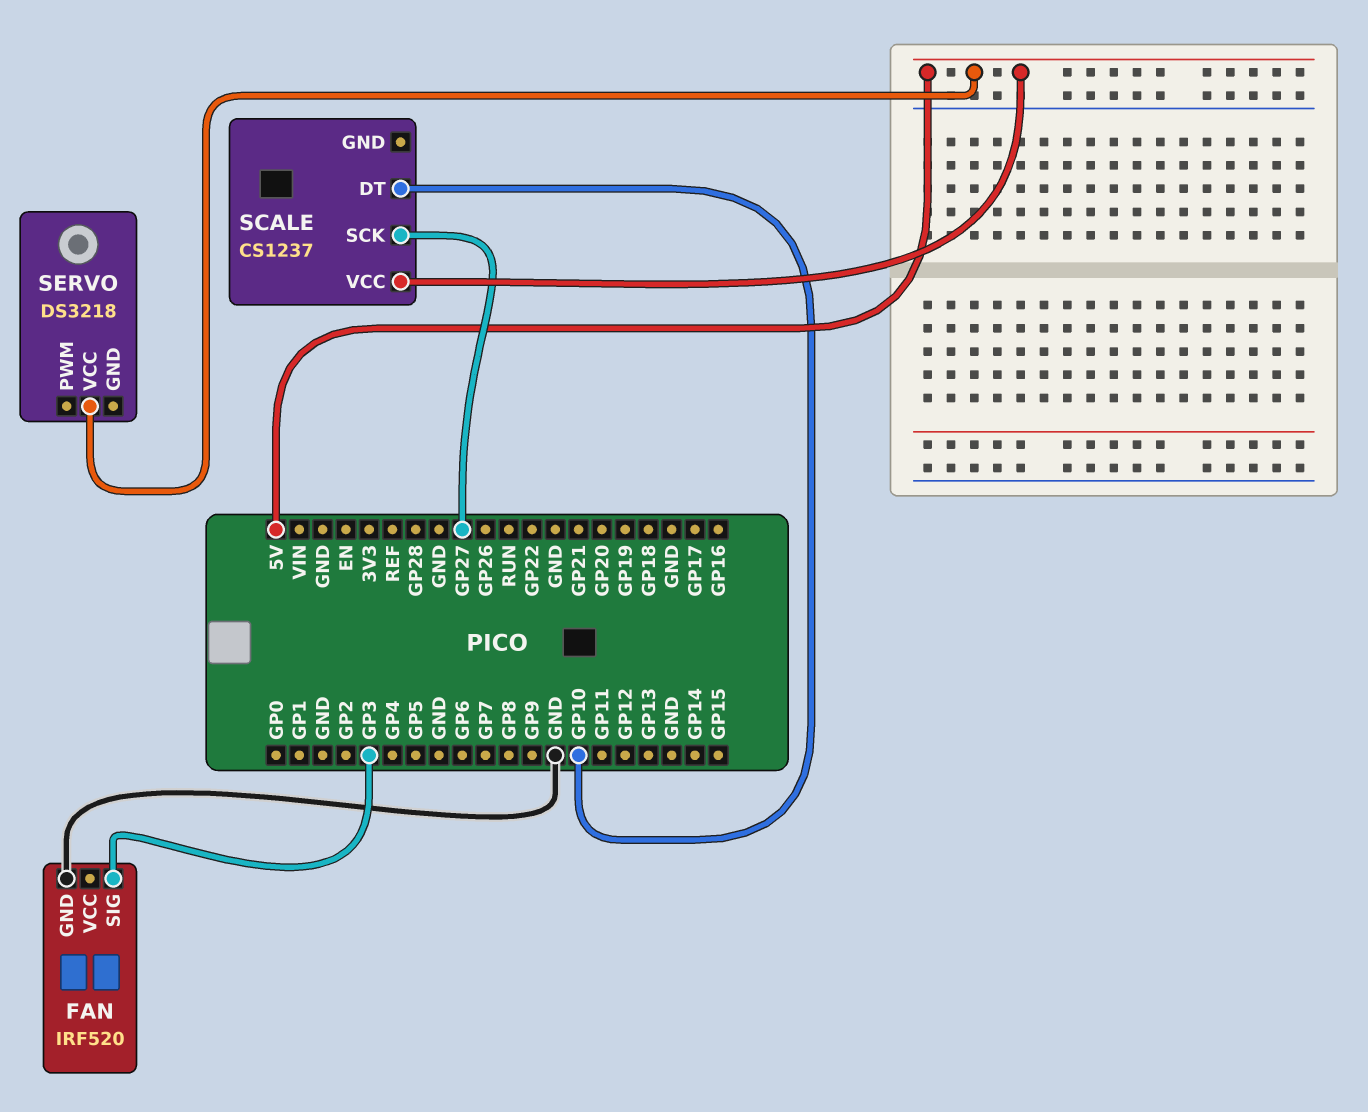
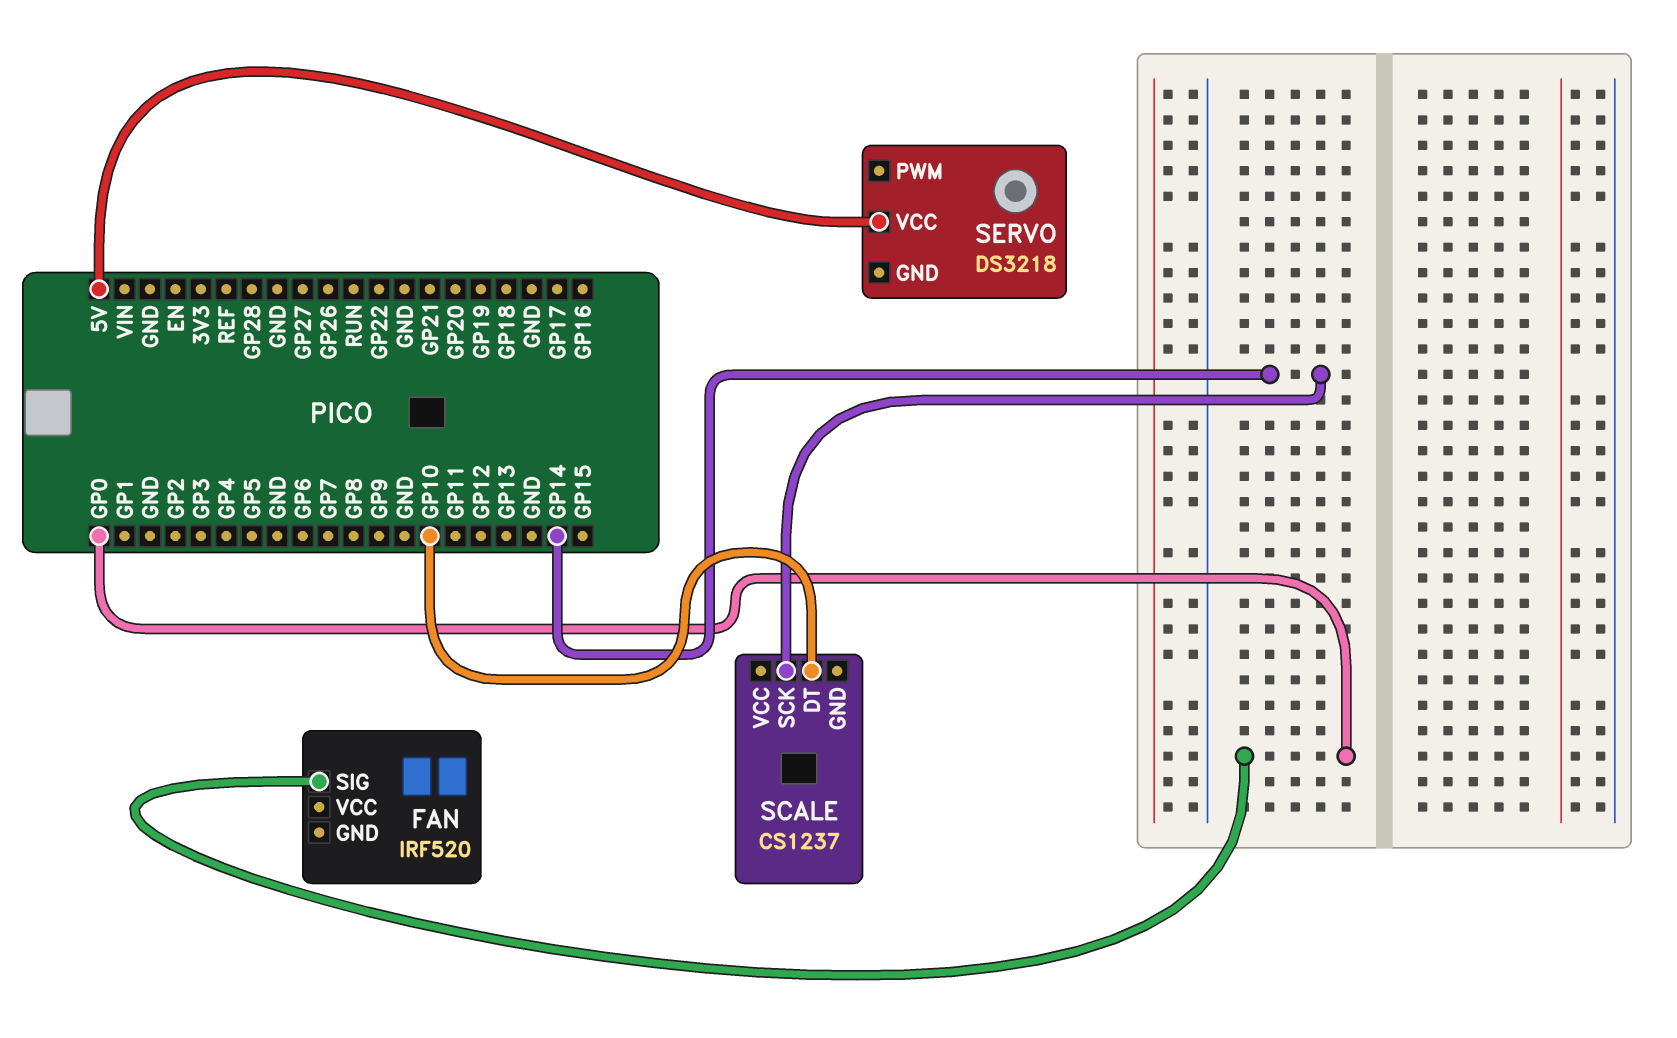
FAN pin GND: GND -> none
FAN pin SIG: GP3 -> GP0
SCALE pin SCK: GP27 -> GP14
SCALE pin VCC: 5V -> none

